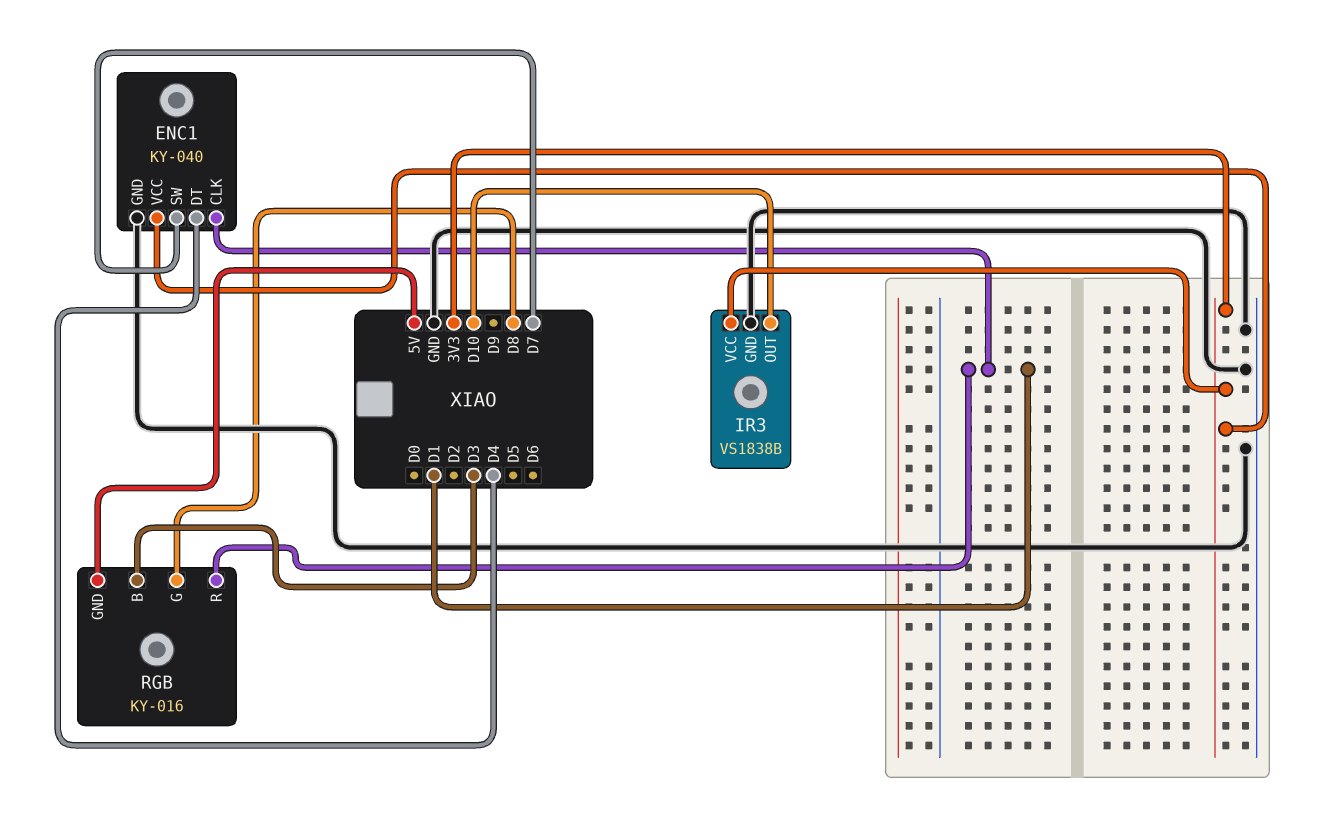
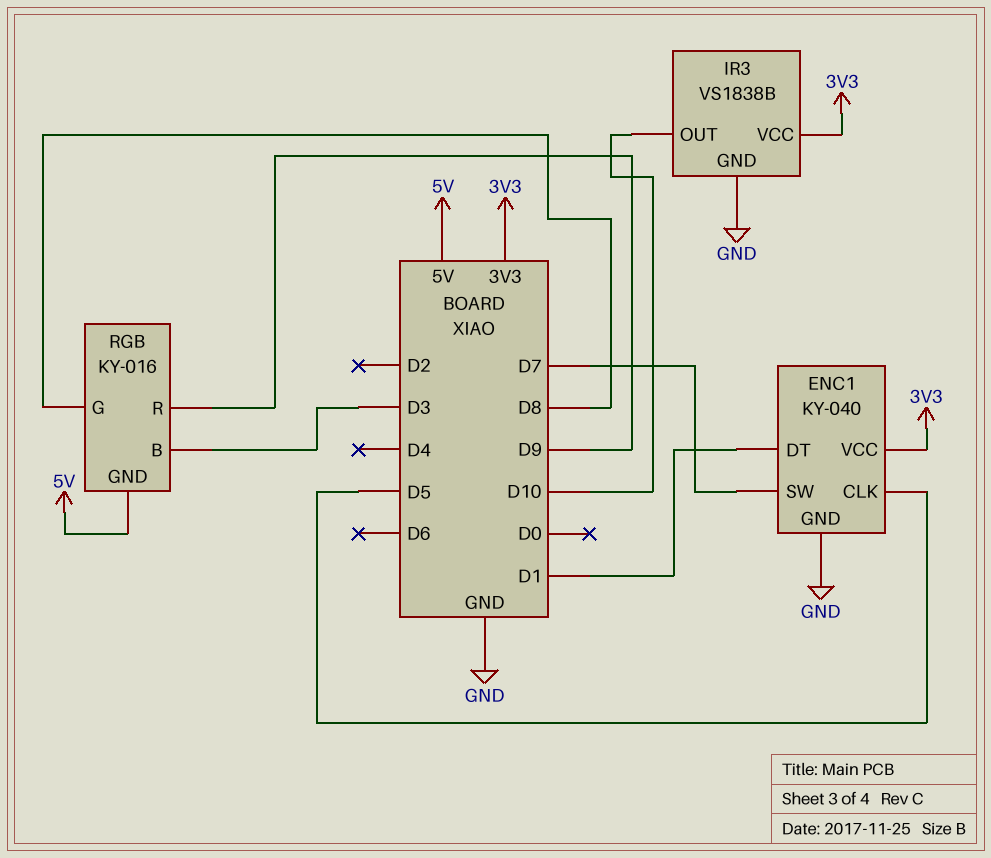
ENC1 pin CLK: D1 -> D5
ENC1 pin DT: D4 -> D1
RGB pin R: D1 -> D9

